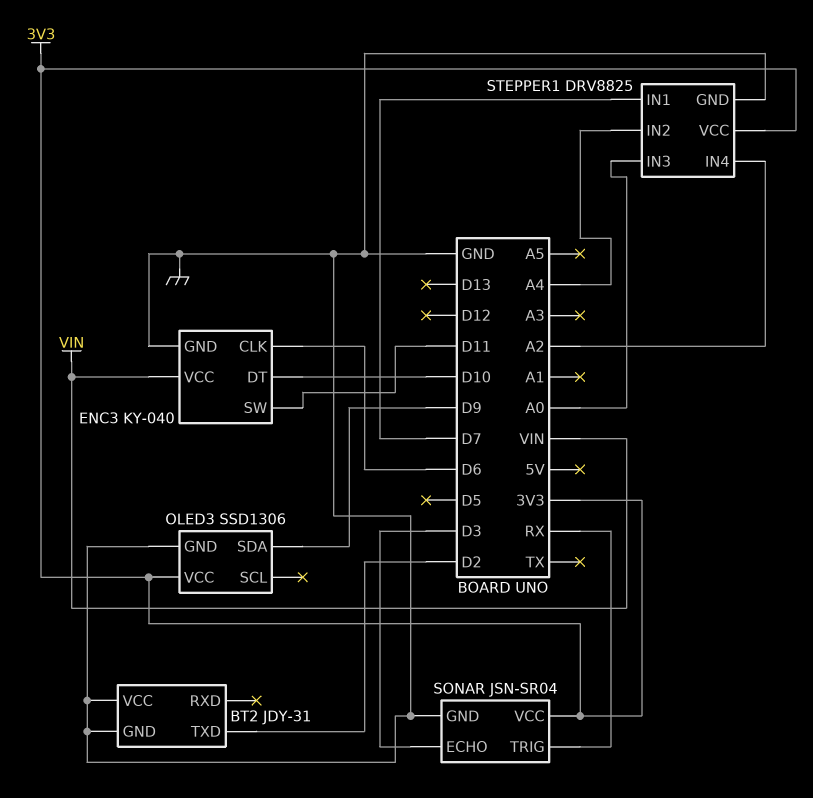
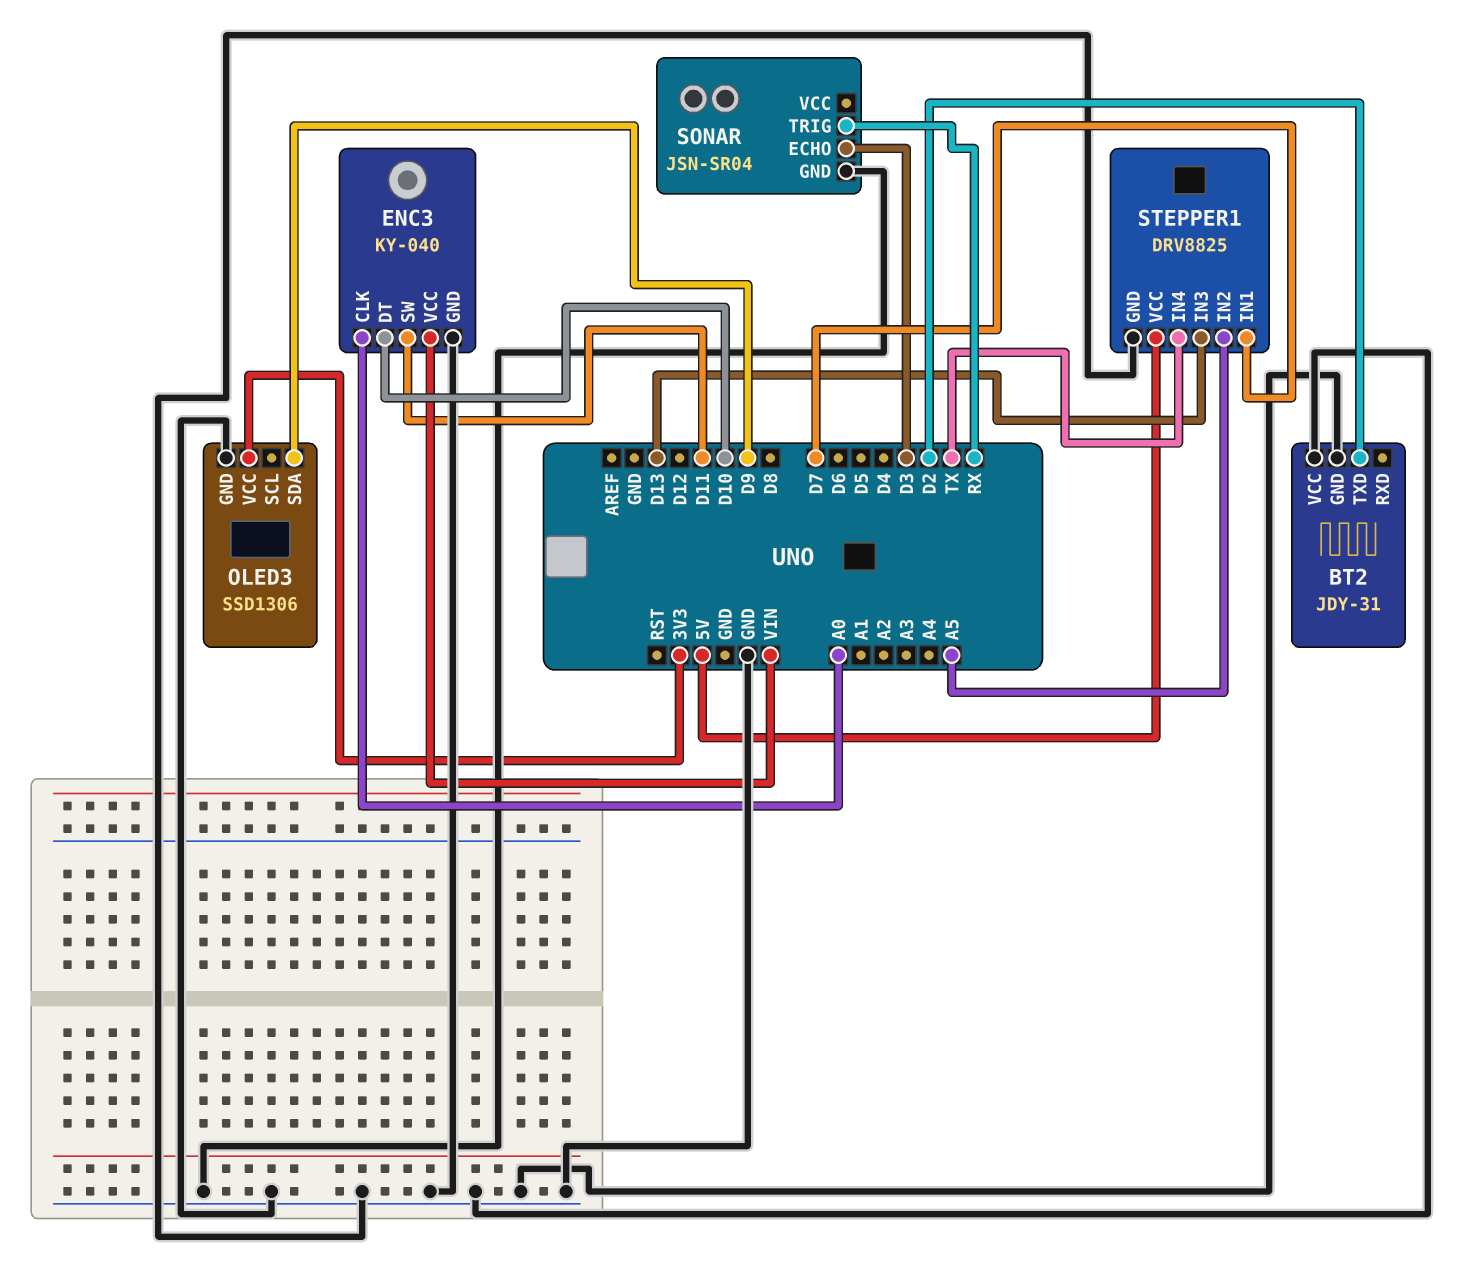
ENC3 pin CLK: D6 -> A0
SONAR pin VCC: 3V3 -> none
STEPPER1 pin IN2: A4 -> A5
STEPPER1 pin IN3: A0 -> D13
STEPPER1 pin IN4: A2 -> TX
STEPPER1 pin VCC: 3V3 -> 5V

